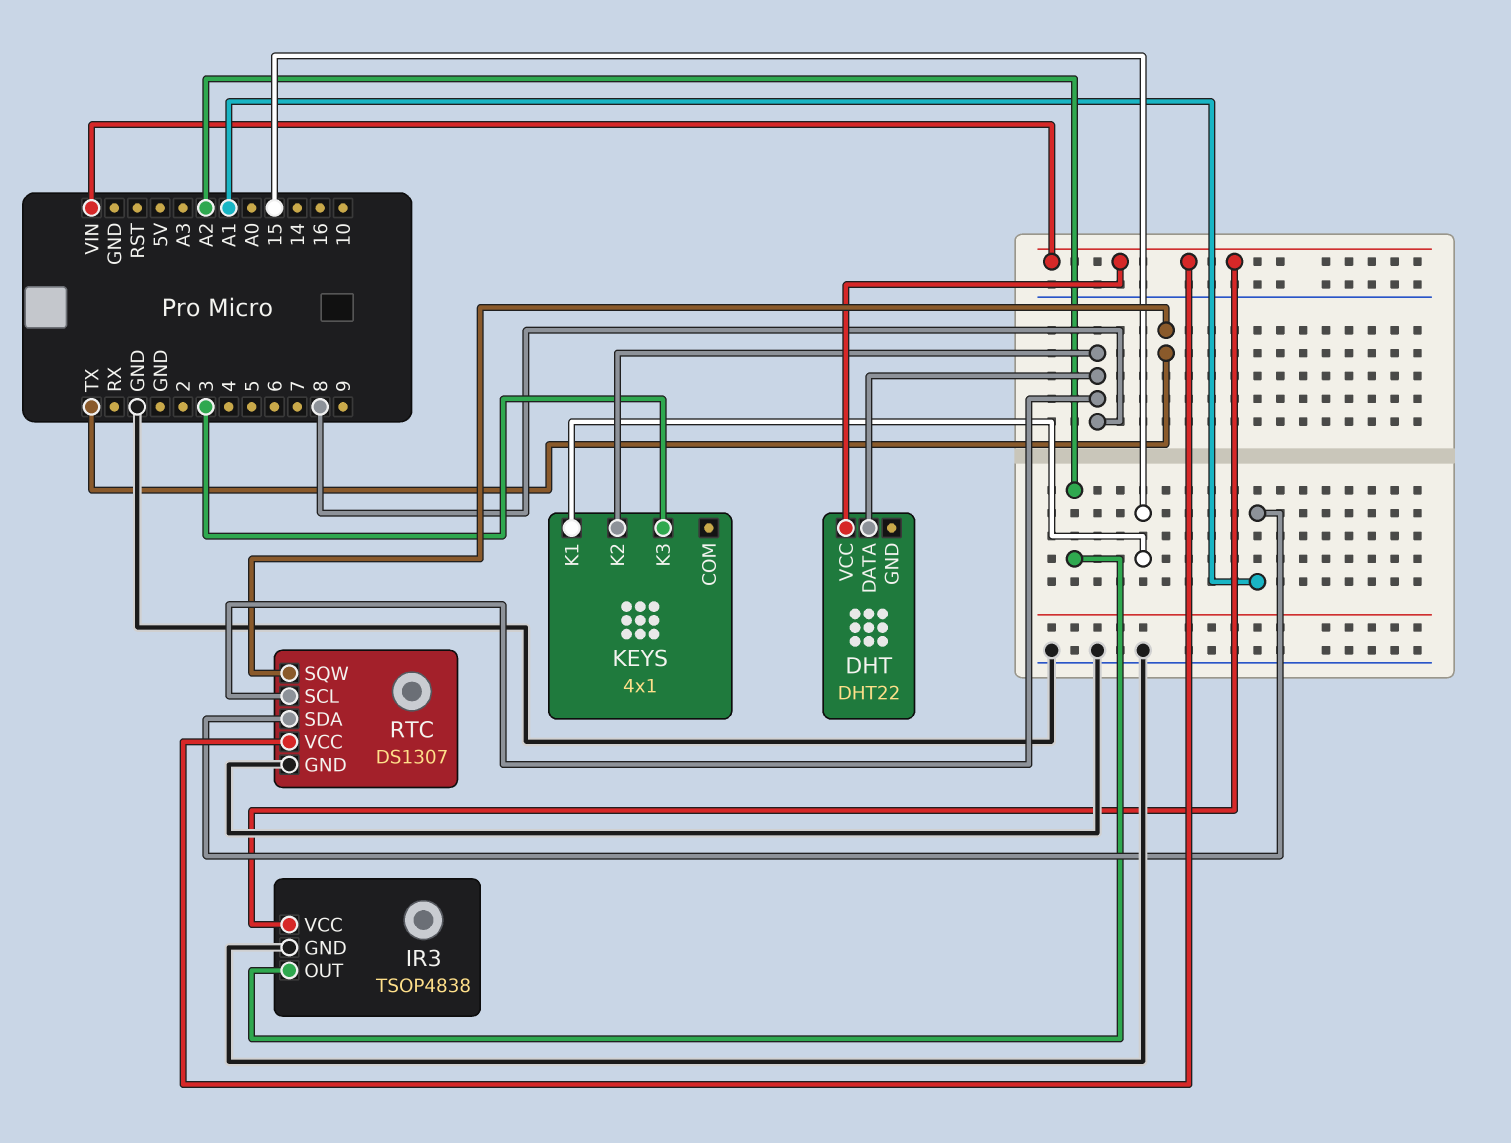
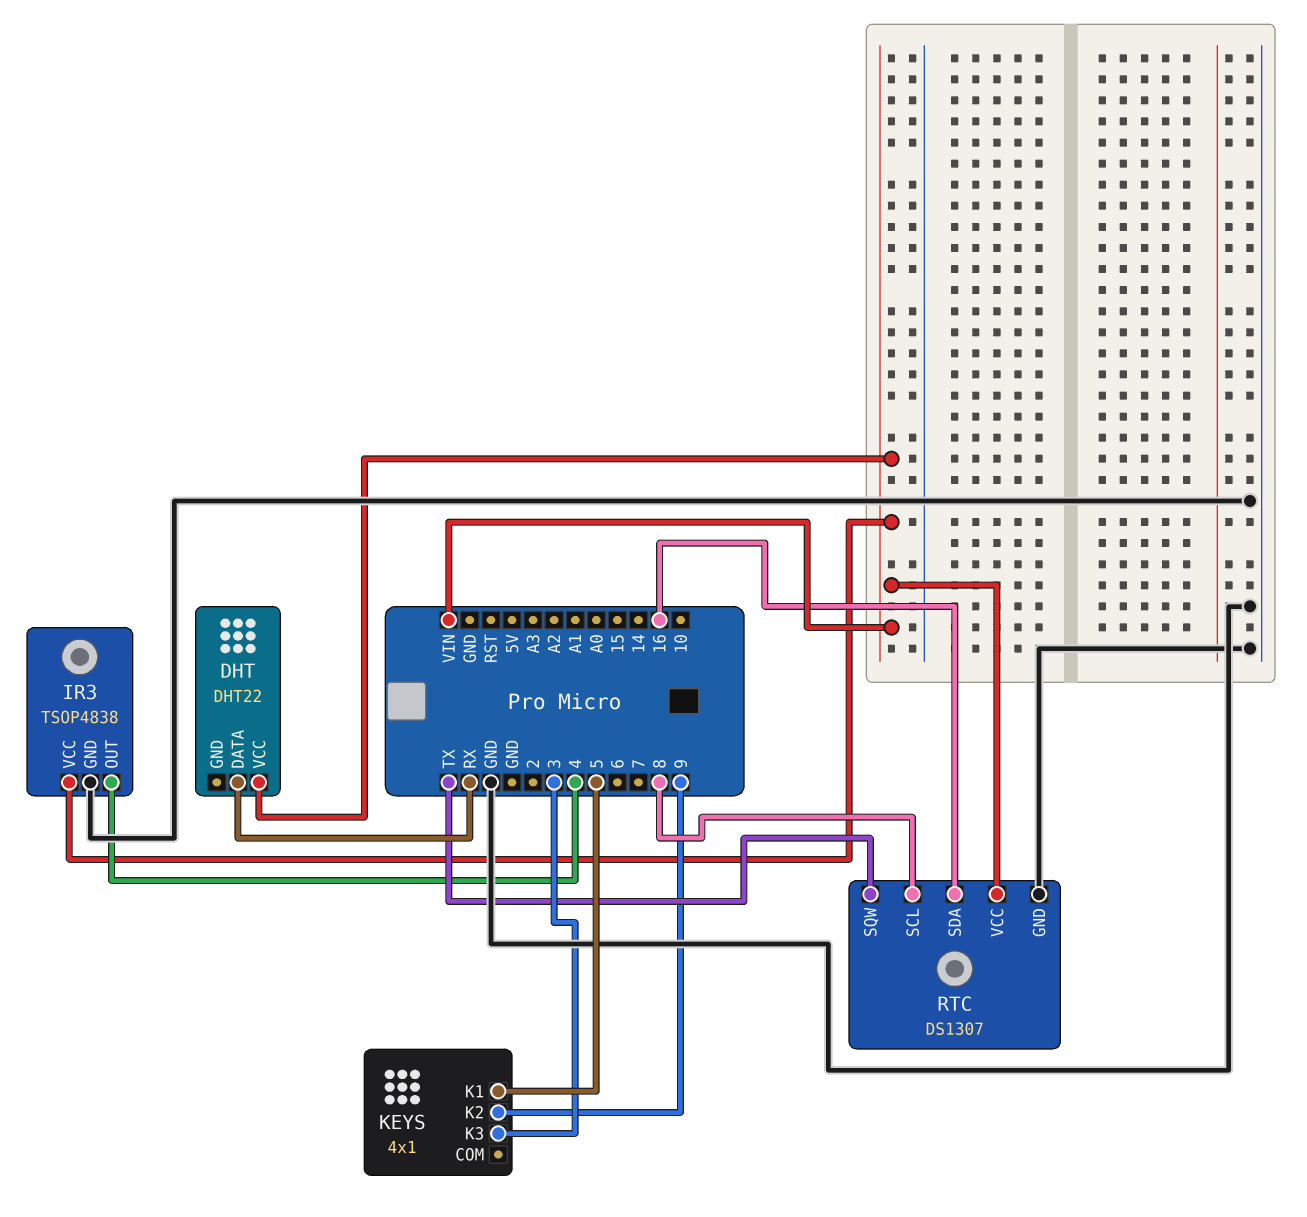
DHT pin DATA: 8 -> RX
IR3 pin OUT: A2 -> 4
KEYS pin K1: 15 -> 5
KEYS pin K2: 8 -> 9
RTC pin SDA: A1 -> 16

